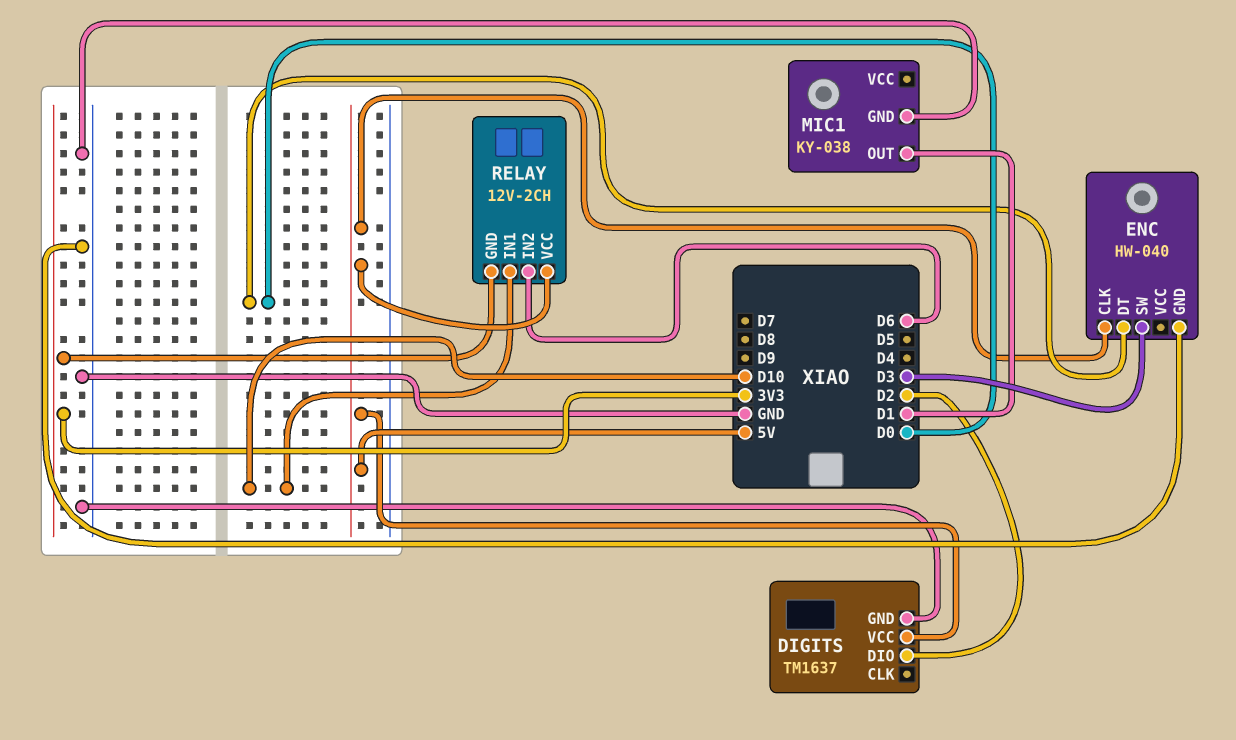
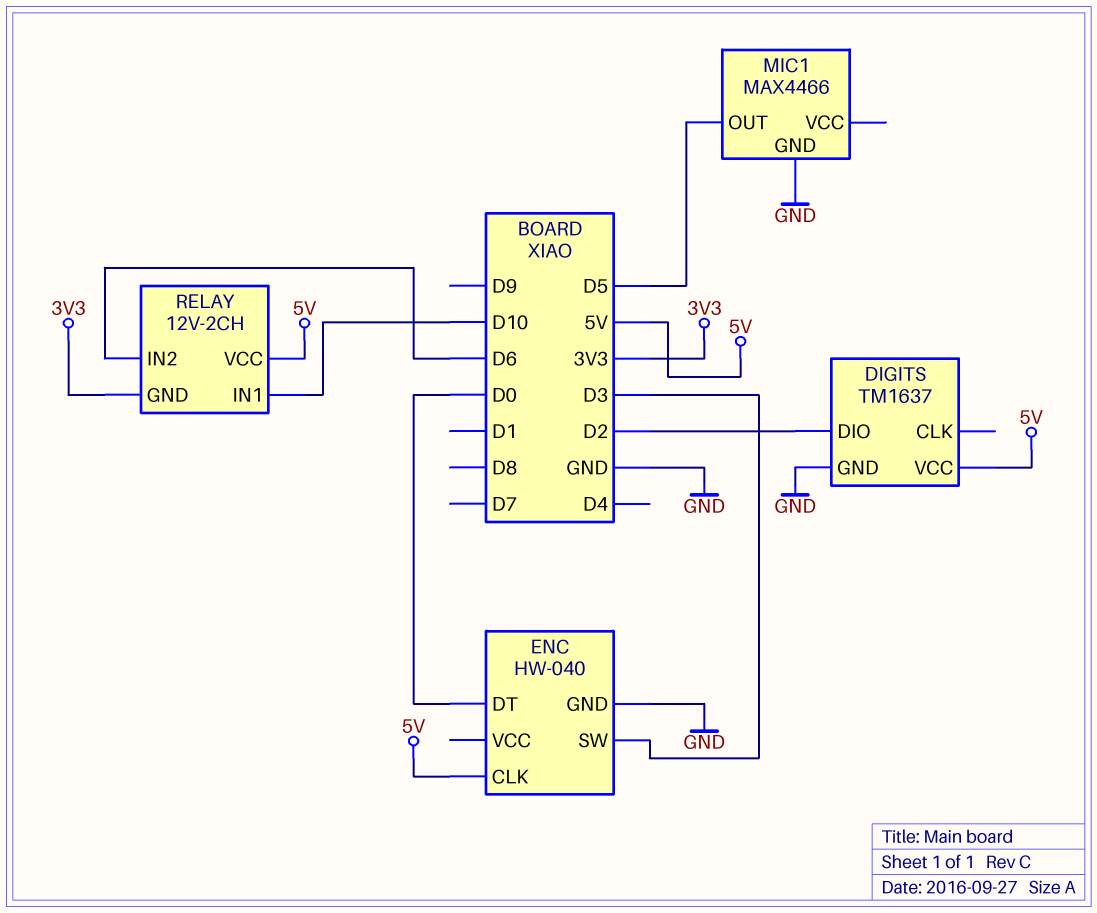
MIC1: KY-038 -> MAX4466
MIC1 pin OUT: D1 -> D5

